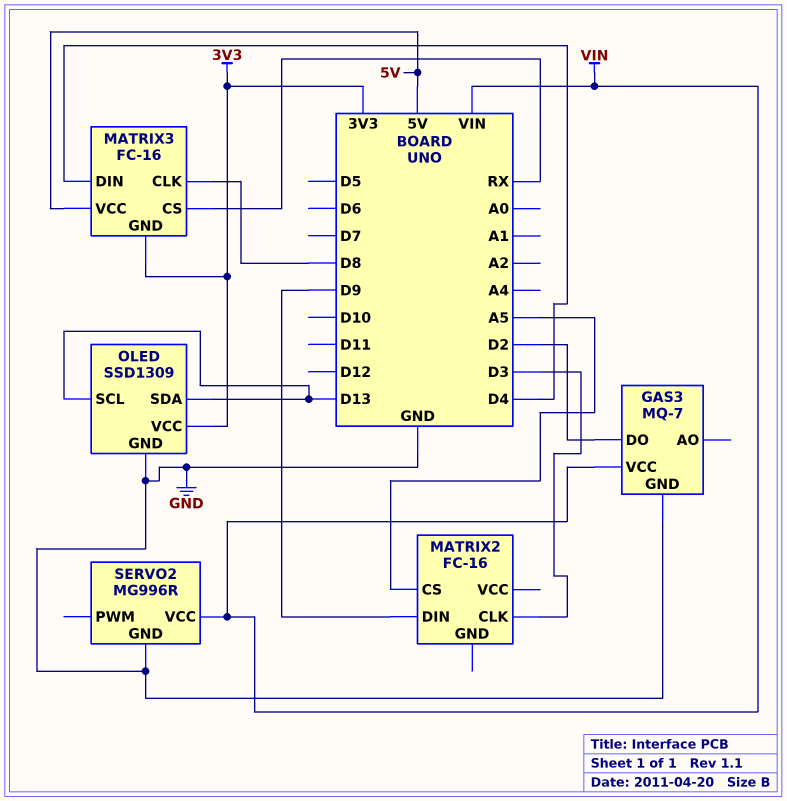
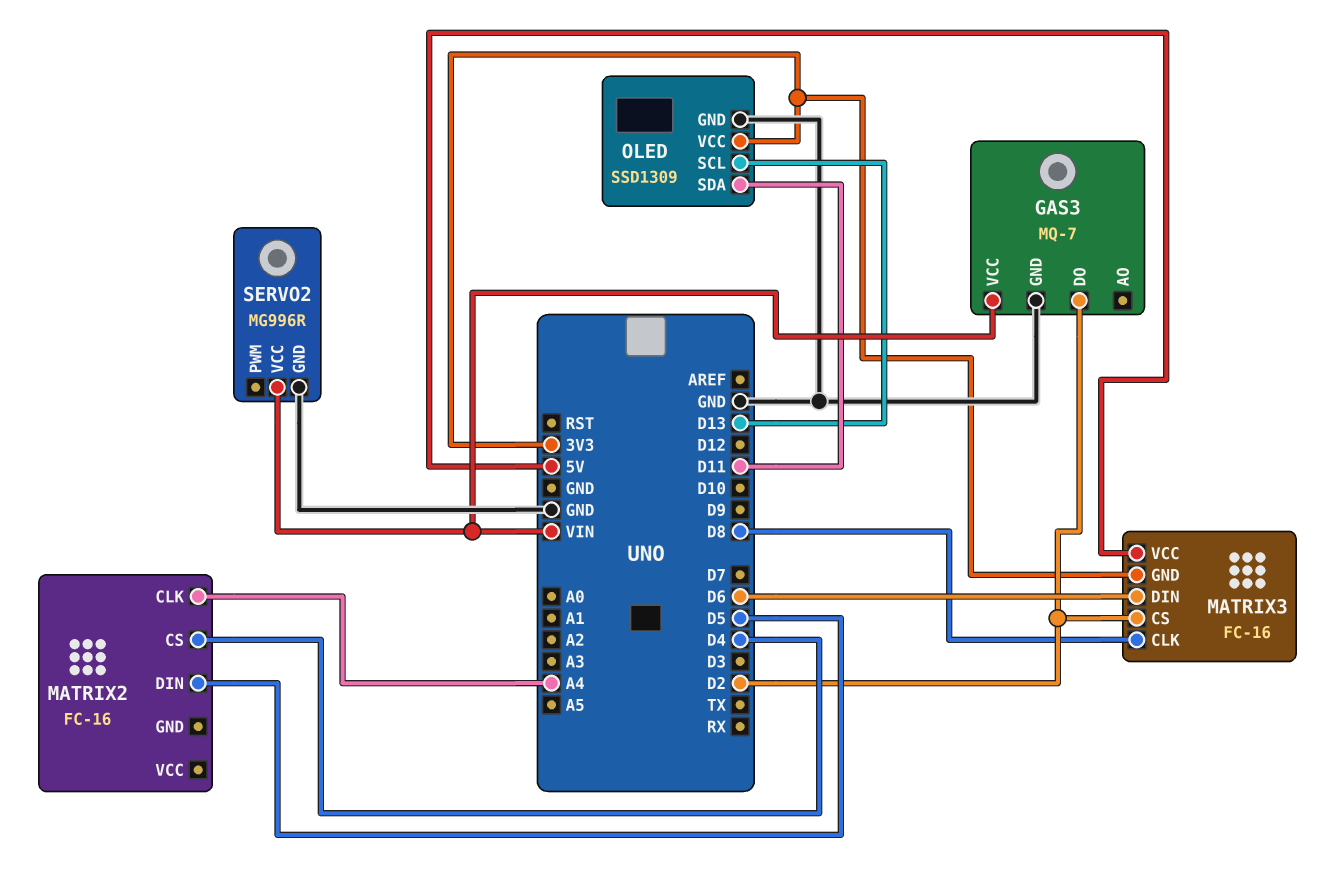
MATRIX2 pin CLK: D3 -> A4
MATRIX2 pin CS: A5 -> D4
MATRIX2 pin DIN: D9 -> D5
MATRIX3 pin CS: RX -> D2
MATRIX3 pin DIN: D4 -> D6
OLED pin SDA: D13 -> D11

